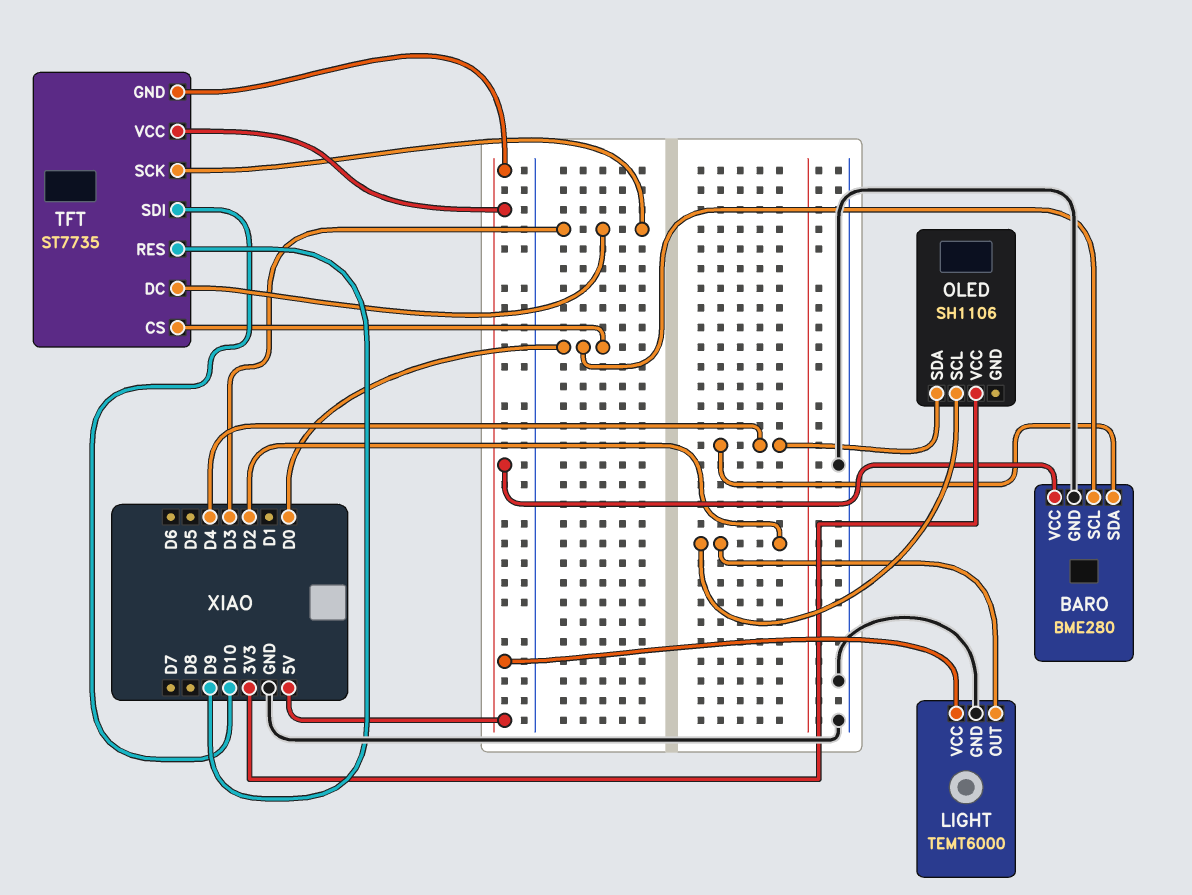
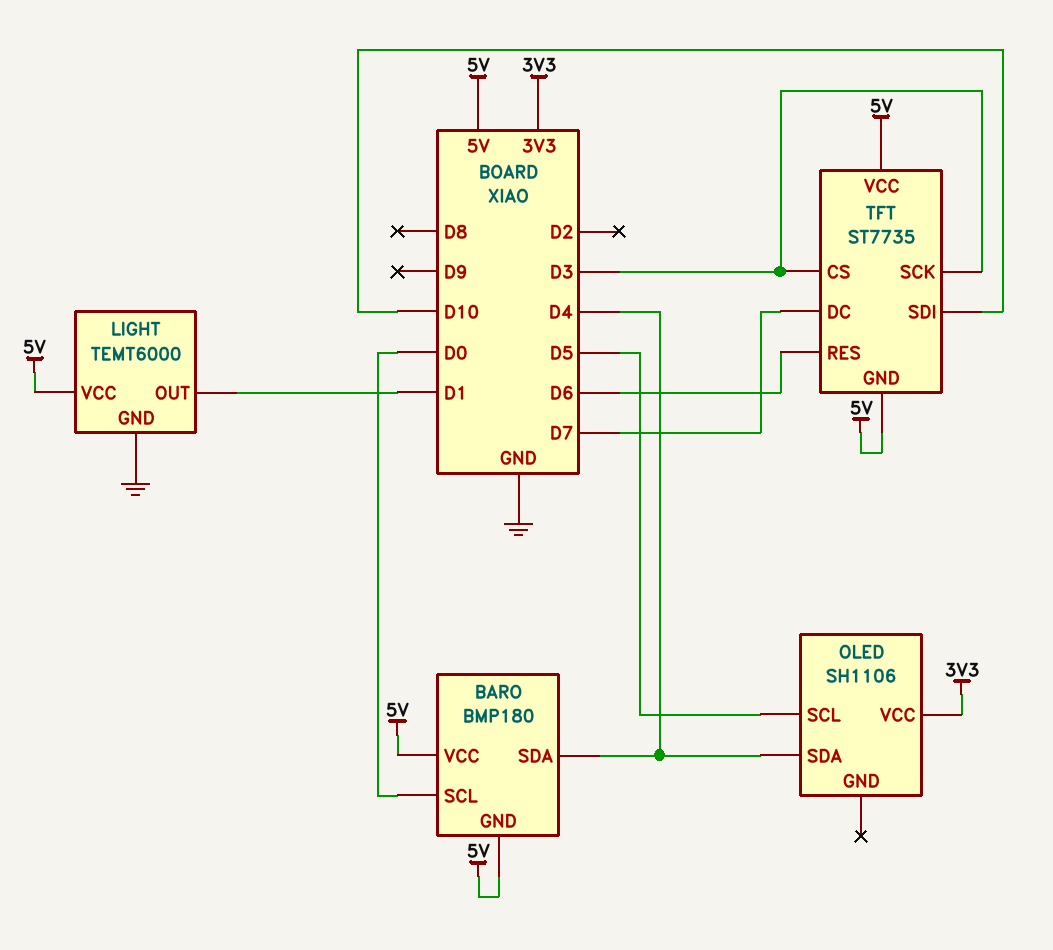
BARO: BME280 -> BMP180
BARO pin GND: GND -> 5V
LIGHT pin OUT: D2 -> D1
OLED pin SCL: D2 -> D5
TFT pin CS: D0 -> D3
TFT pin DC: D3 -> D7
TFT pin RES: D9 -> D6

